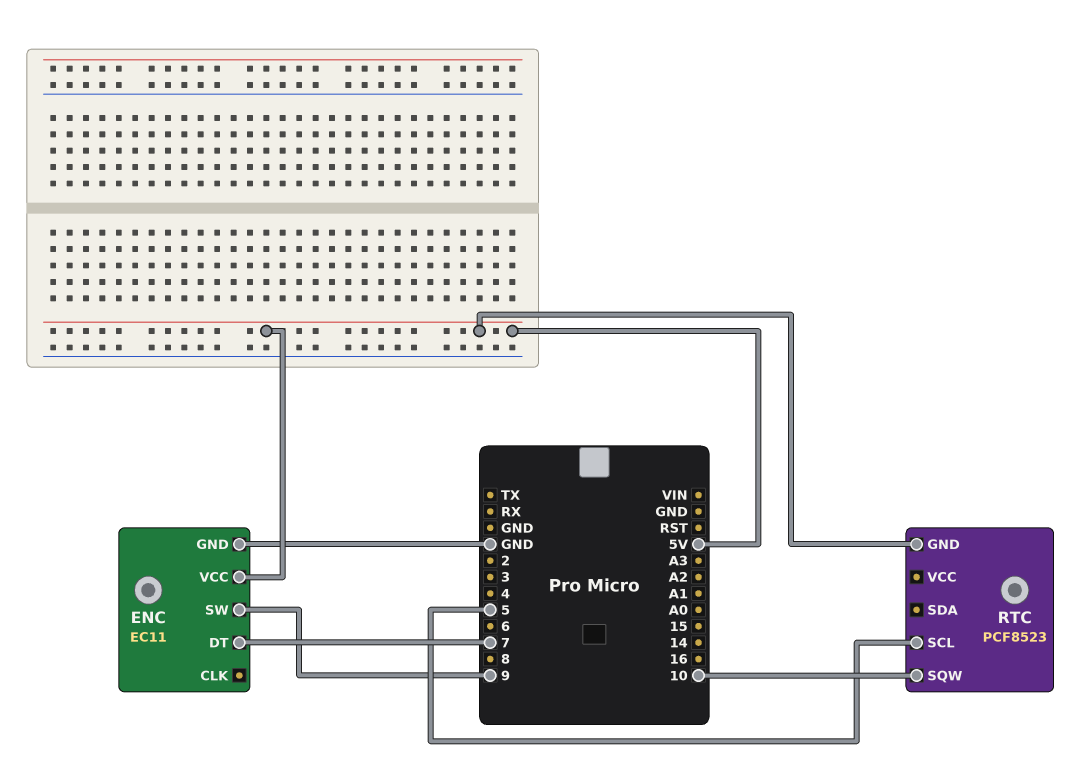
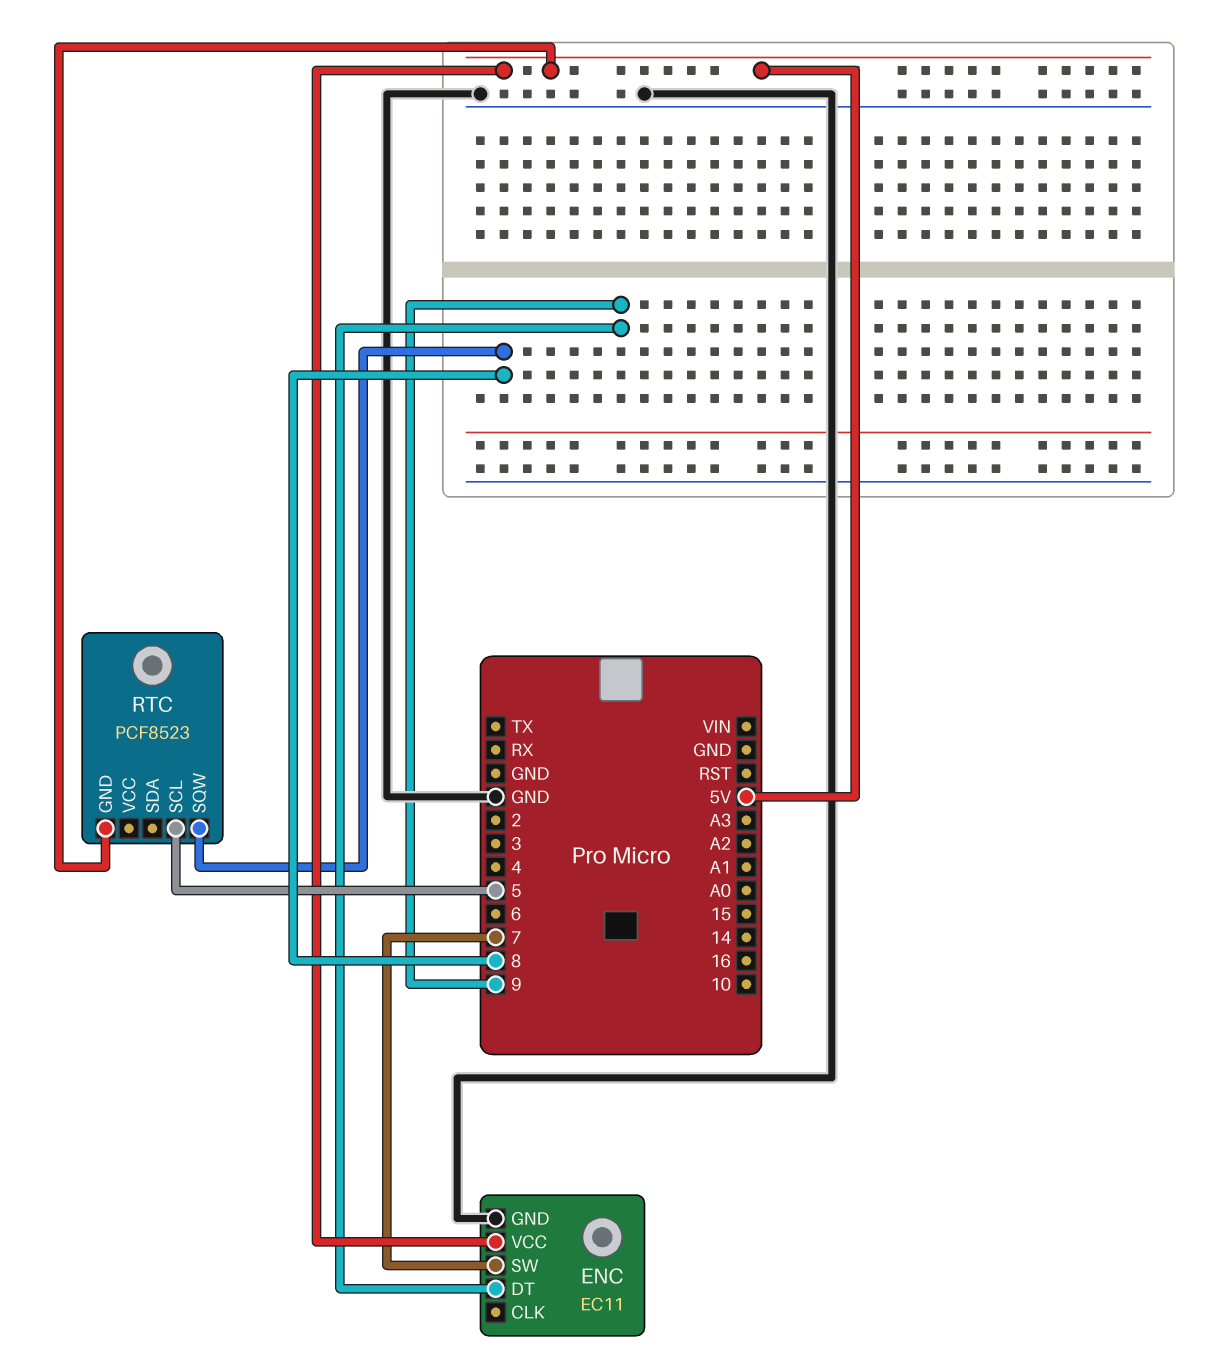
ENC pin DT: 7 -> 9
ENC pin SW: 9 -> 7
RTC pin SQW: 10 -> 8

